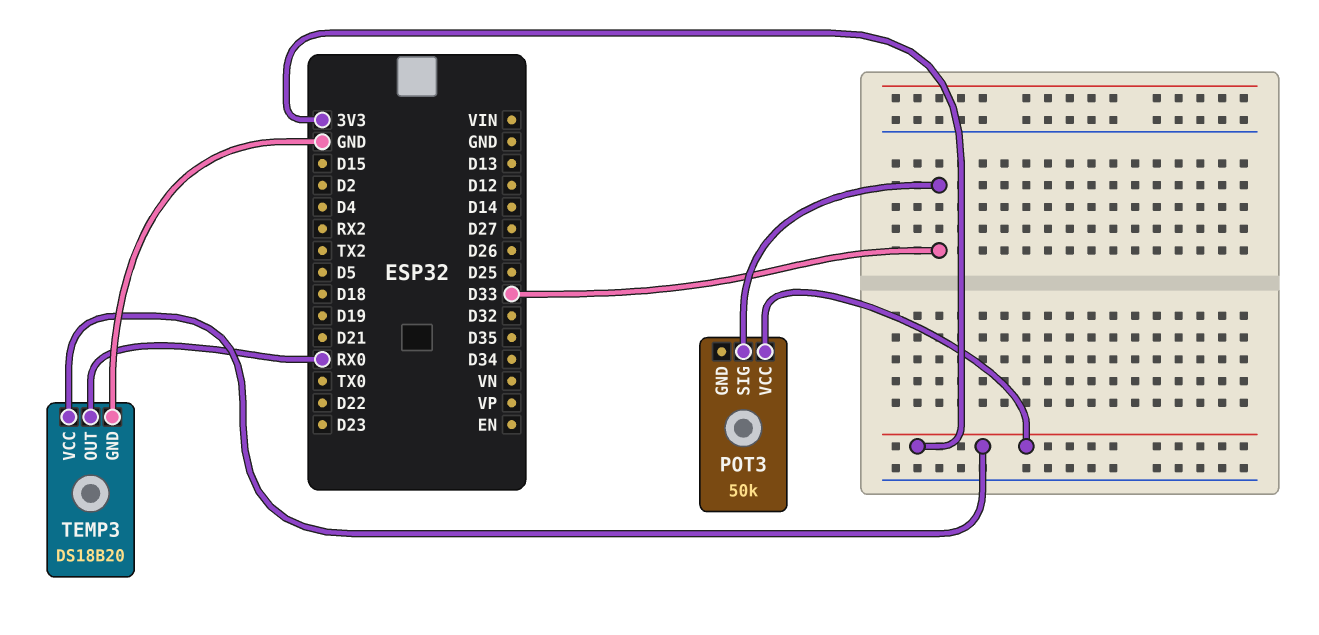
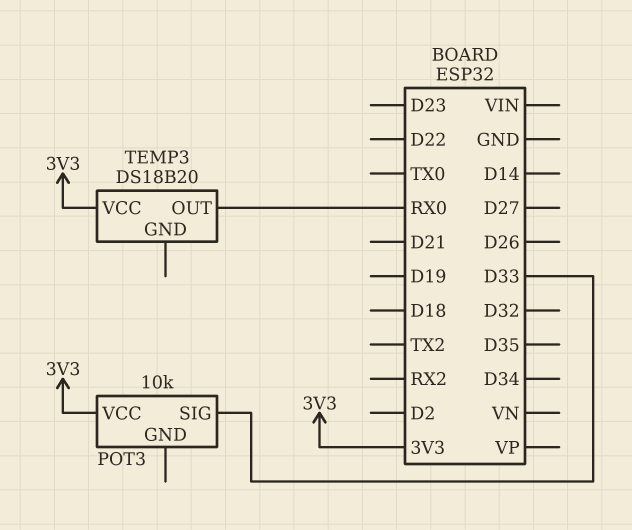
POT3: 50k -> 10k
TEMP3 pin GND: GND -> none

